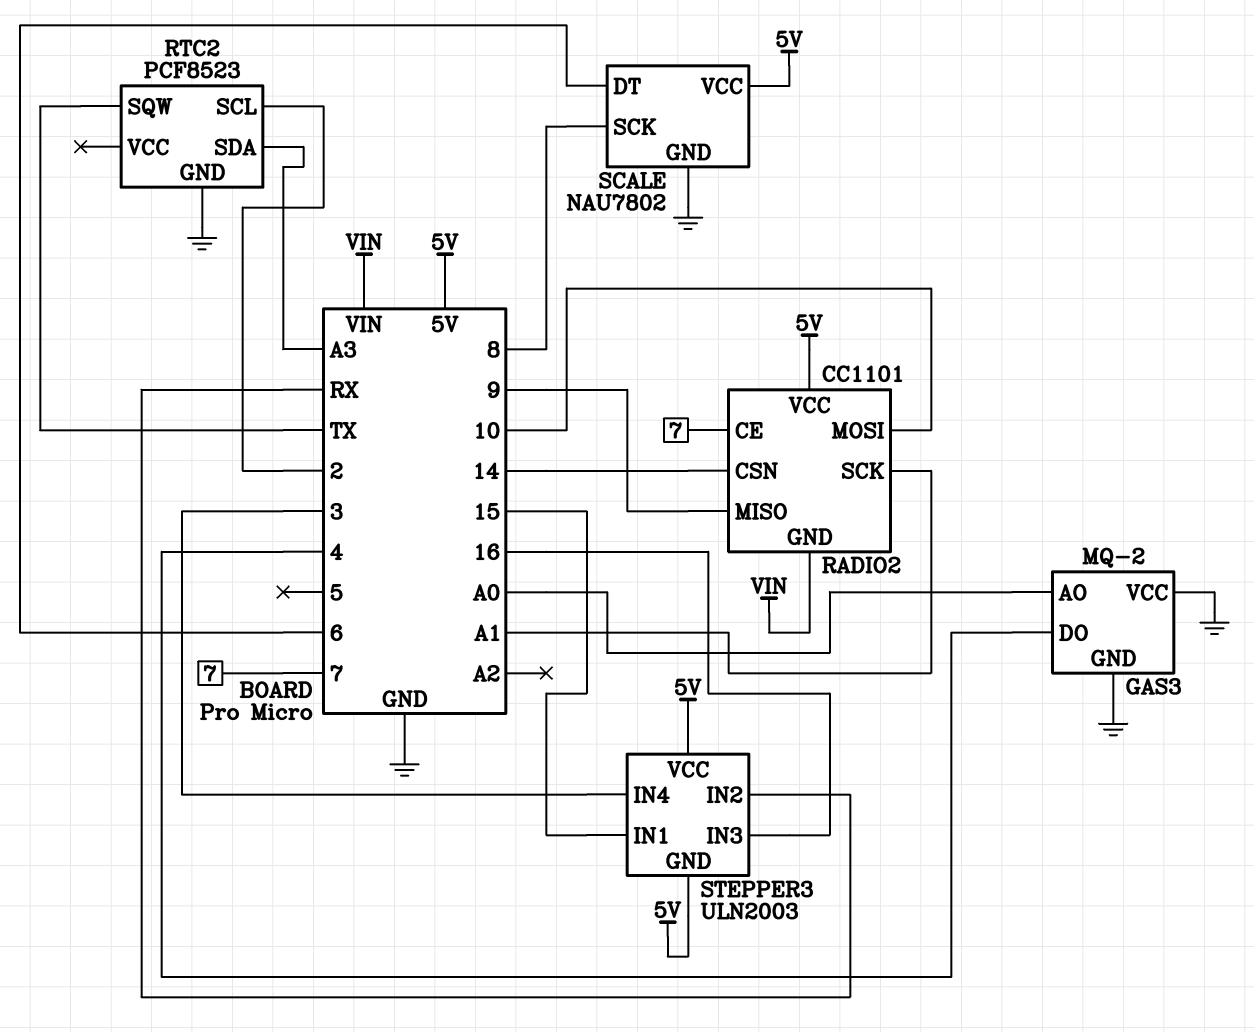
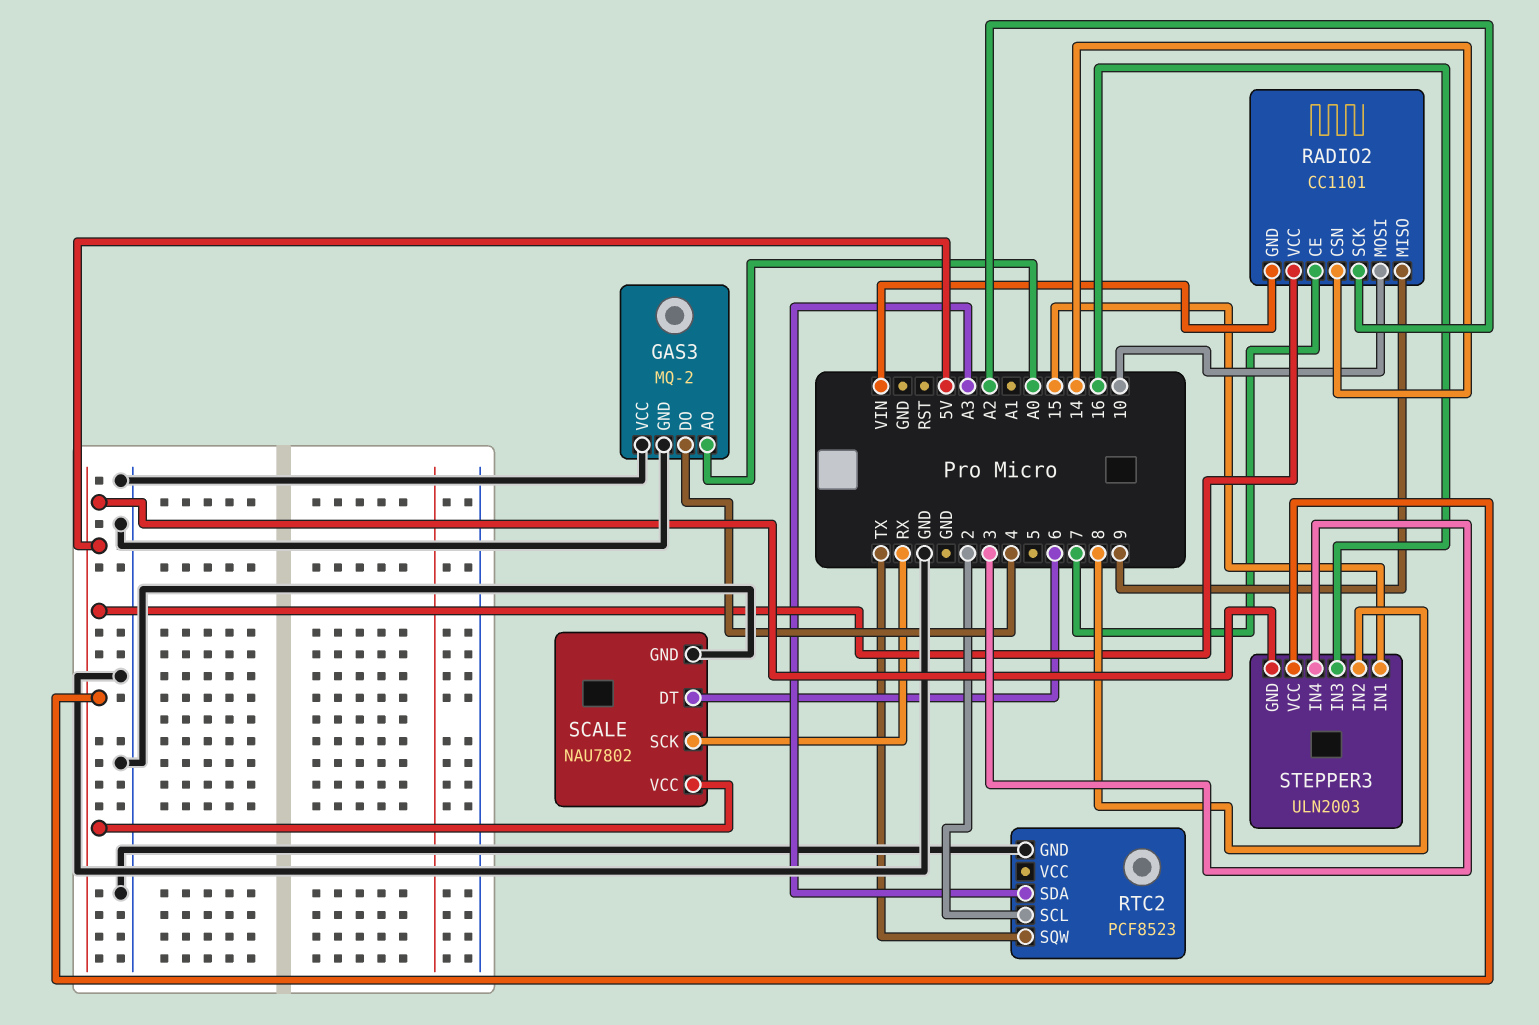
RADIO2 pin SCK: A1 -> A2
SCALE pin SCK: 8 -> RX
STEPPER3 pin IN2: RX -> 8

